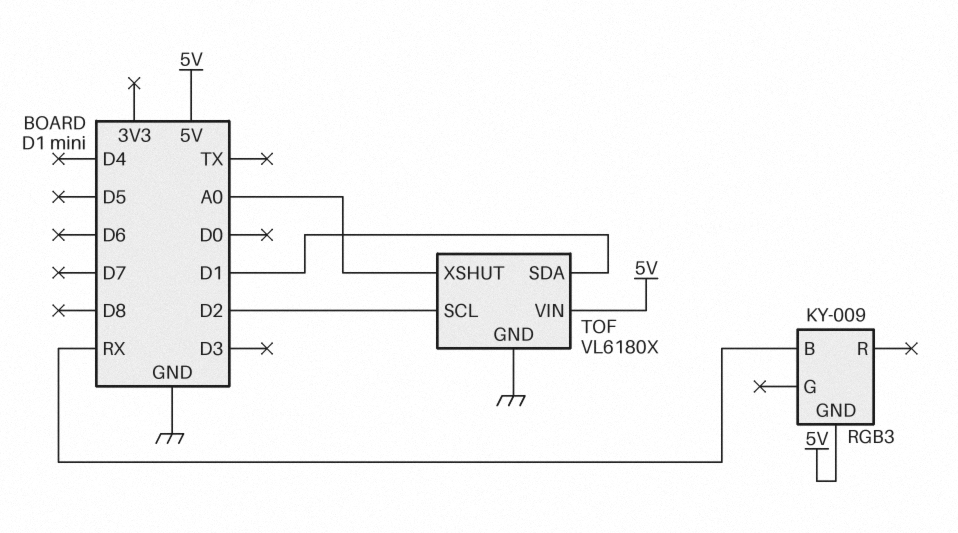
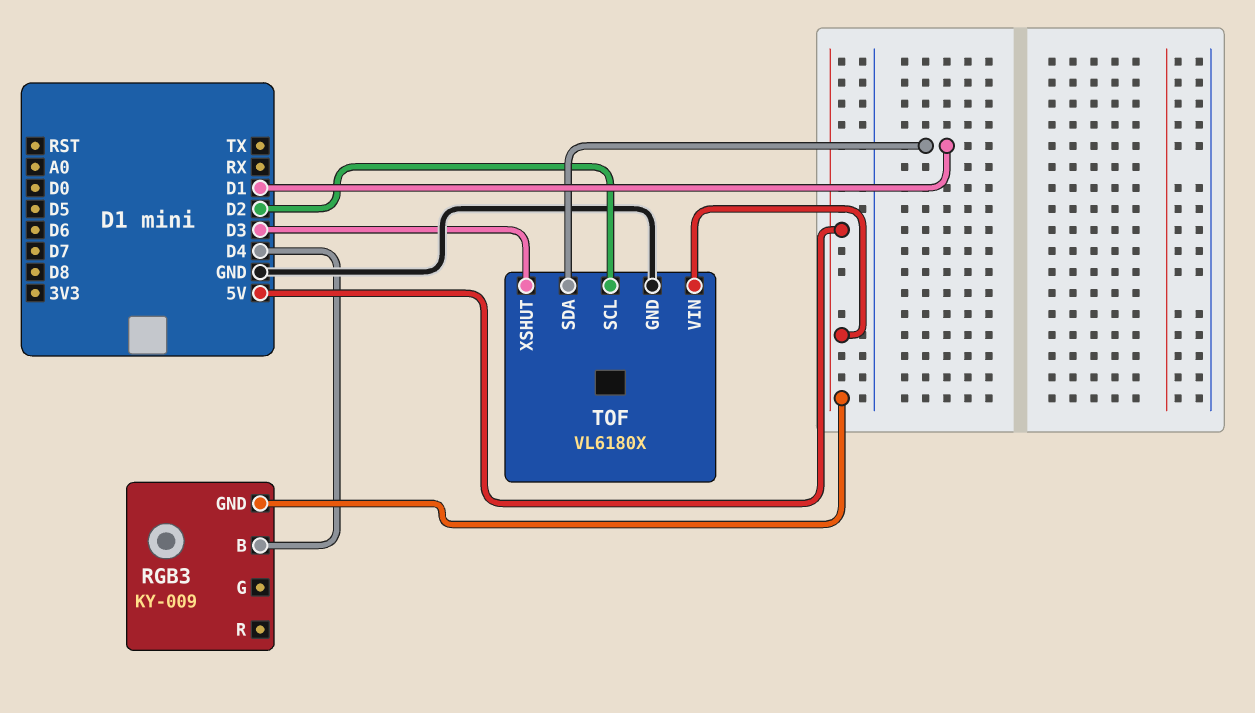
RGB3 pin B: RX -> D4
TOF pin XSHUT: A0 -> D3

